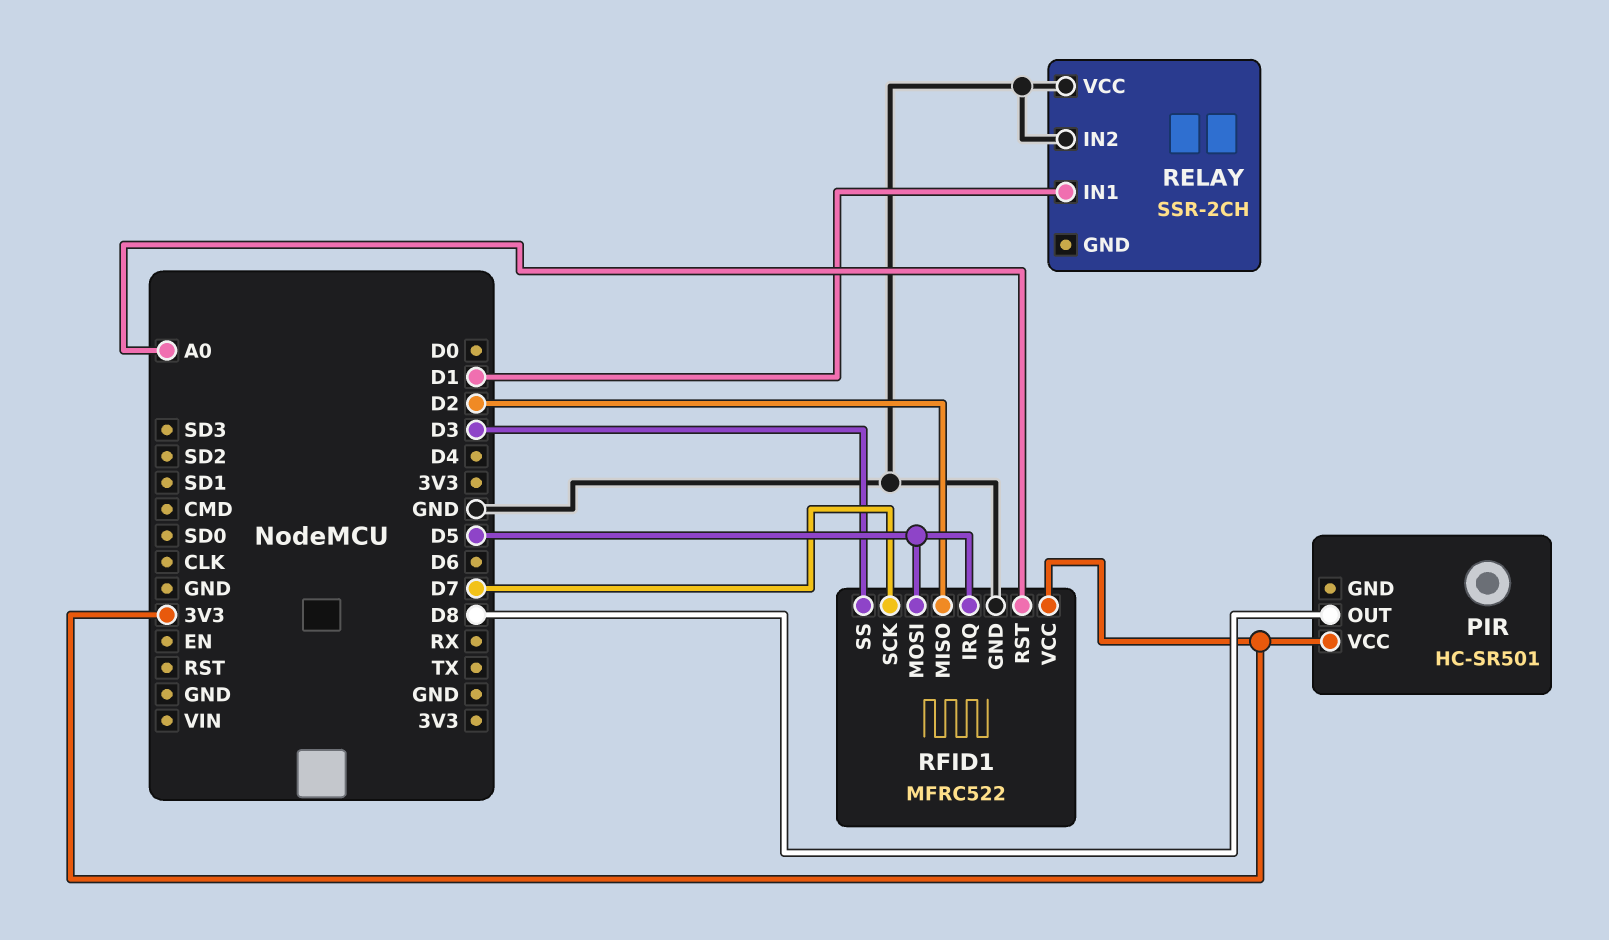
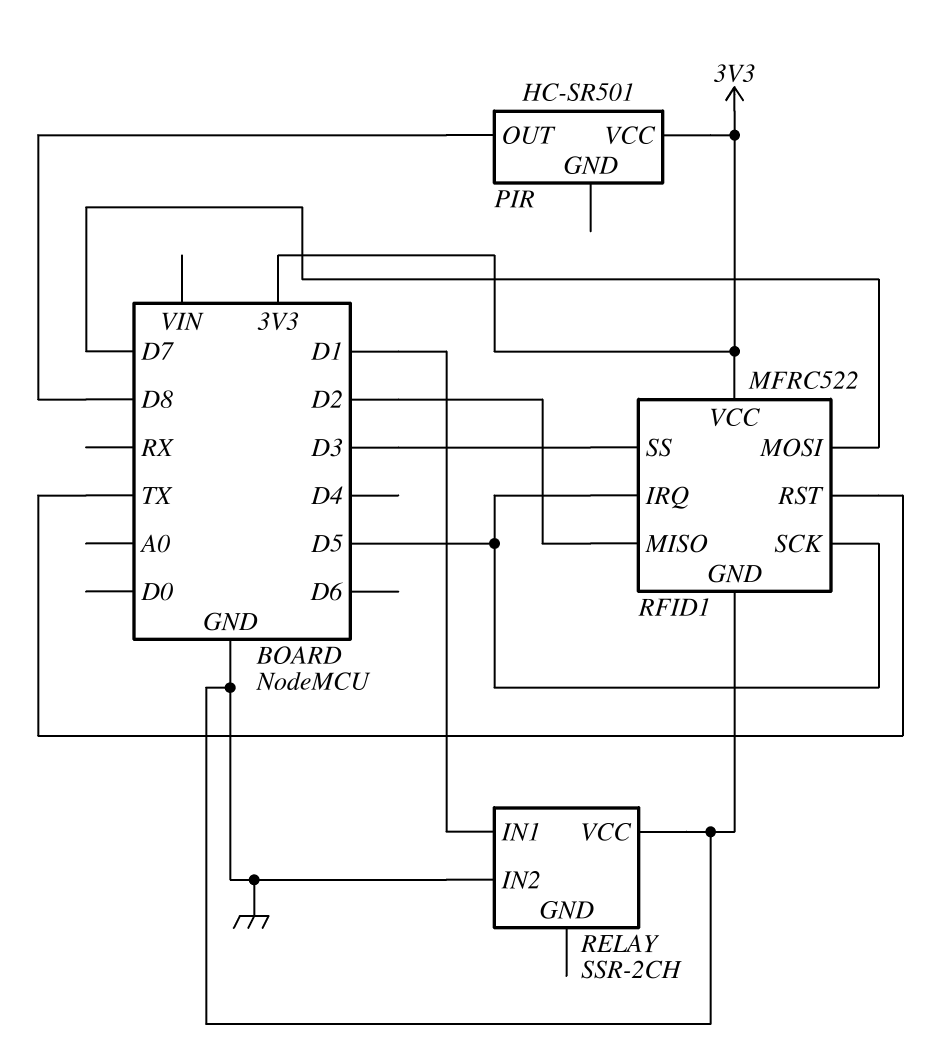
RFID1 pin MOSI: D5 -> D7
RFID1 pin RST: A0 -> TX
RFID1 pin SCK: D7 -> D5

